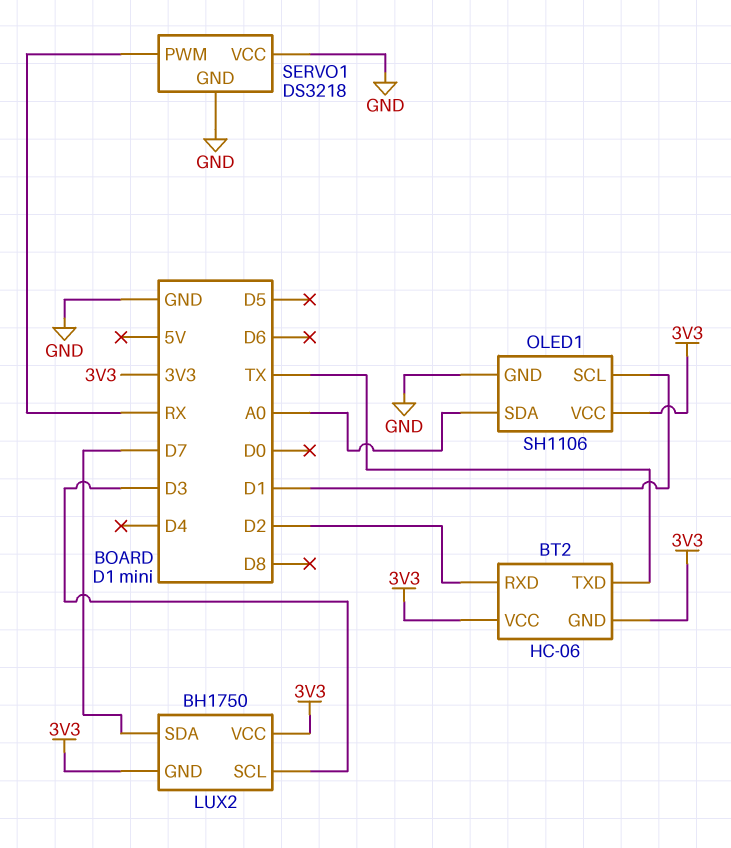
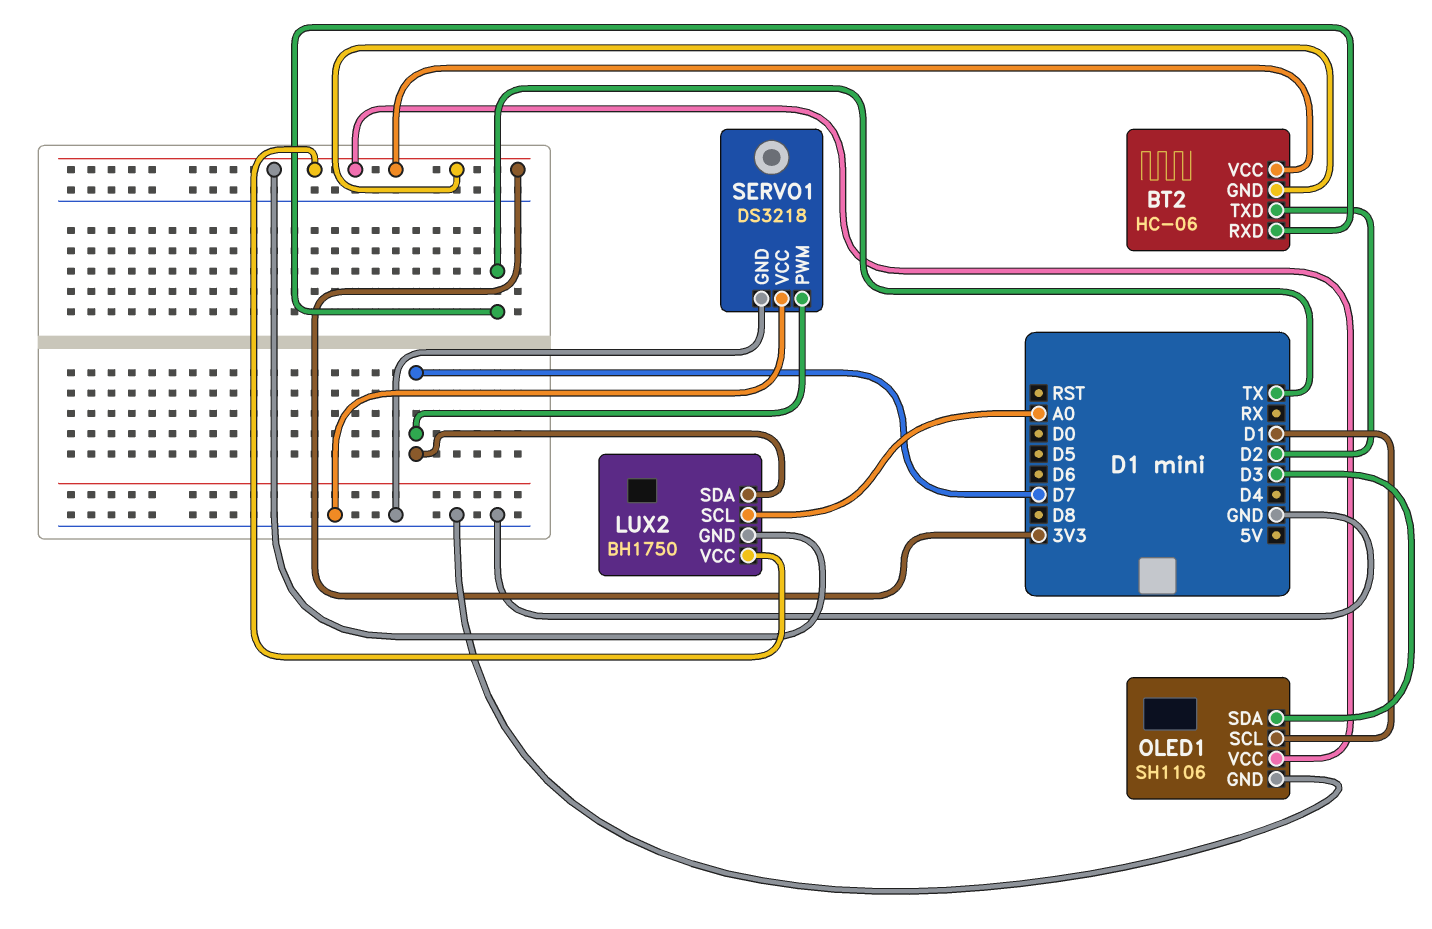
BT2 pin RXD: D2 -> TX
BT2 pin TXD: TX -> D2
LUX2 pin SCL: D3 -> A0
OLED1 pin SDA: A0 -> D3
SERVO1 pin PWM: RX -> D7

